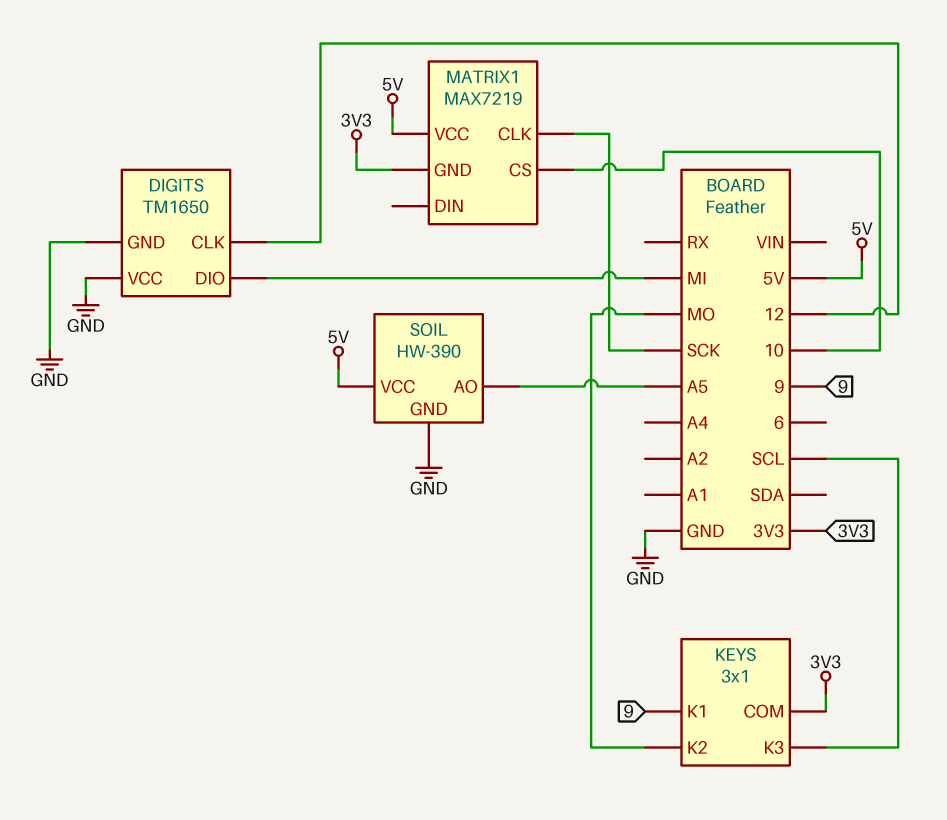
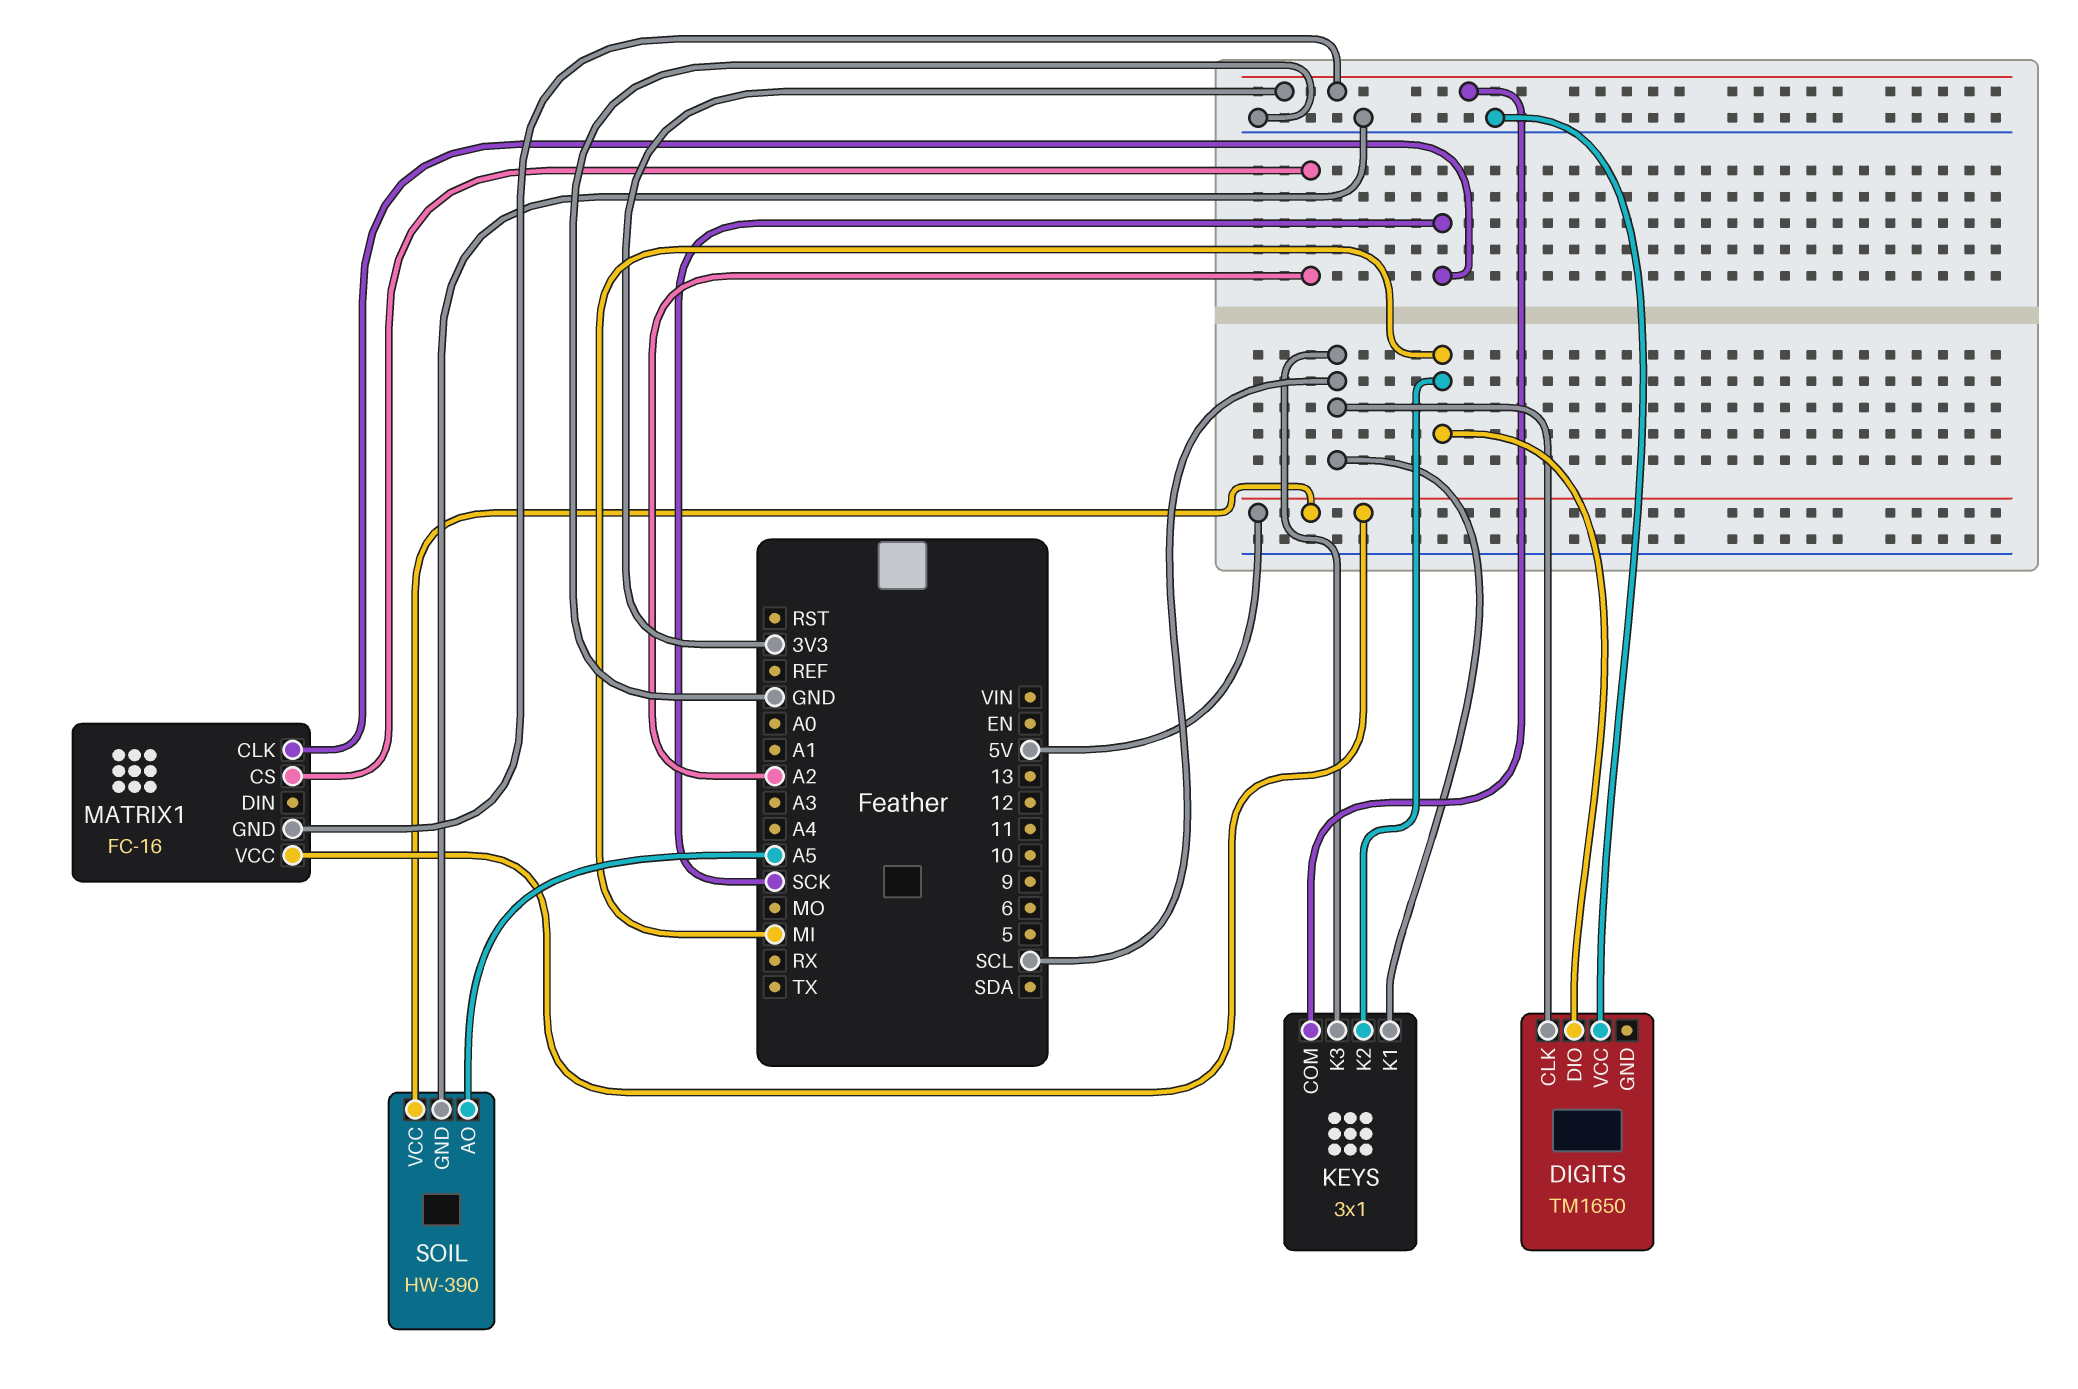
DIGITS pin CLK: 12 -> SCL
DIGITS pin GND: GND -> none
KEYS pin K1: 9 -> SCL
KEYS pin K2: MO -> MI
MATRIX1: MAX7219 -> FC-16
MATRIX1 pin CS: 10 -> A2

